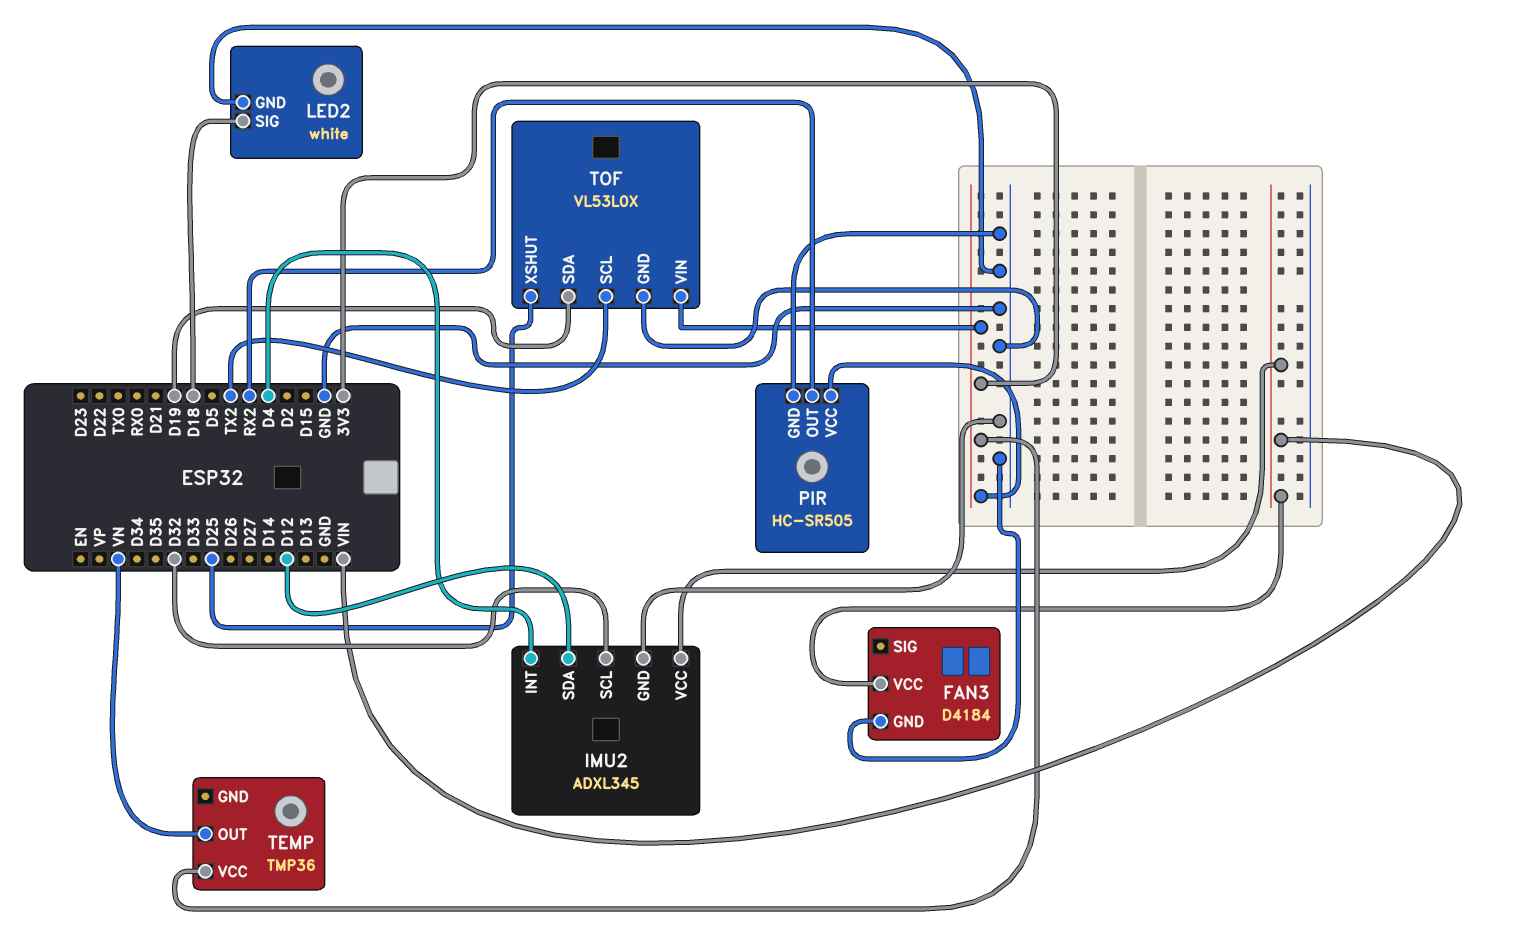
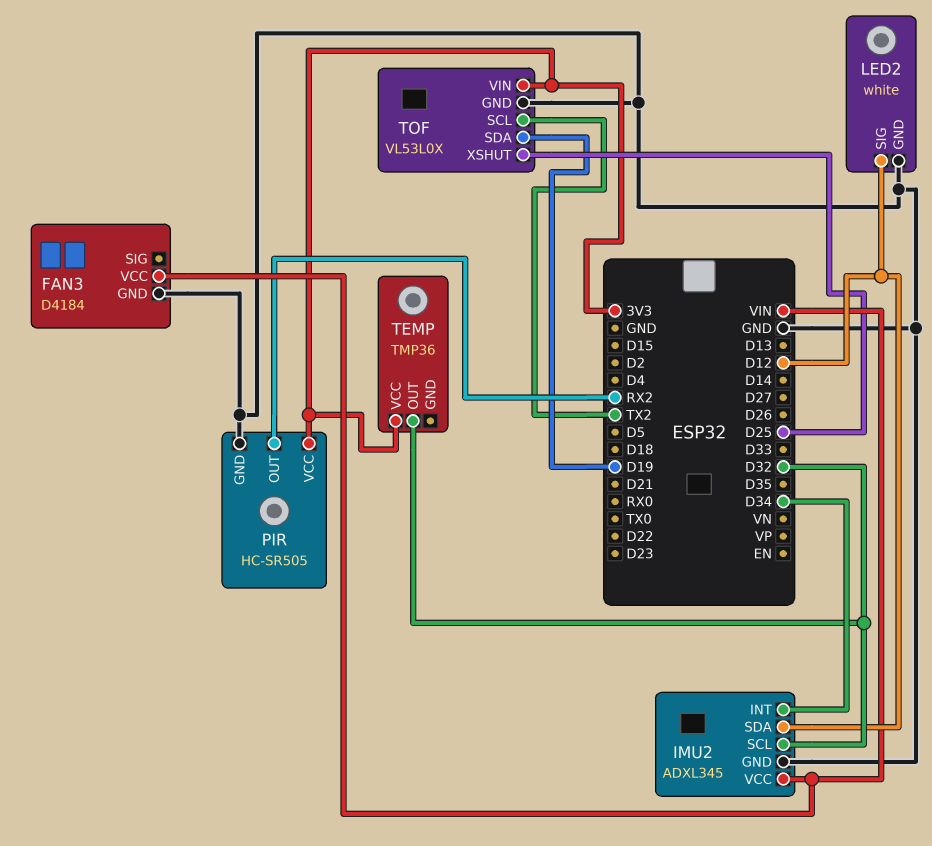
IMU2 pin INT: D4 -> D34
LED2 pin SIG: D18 -> D12
TEMP pin OUT: VN -> D32

